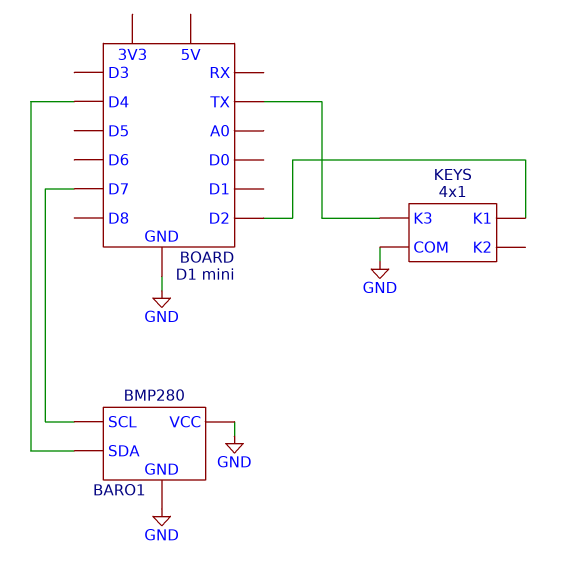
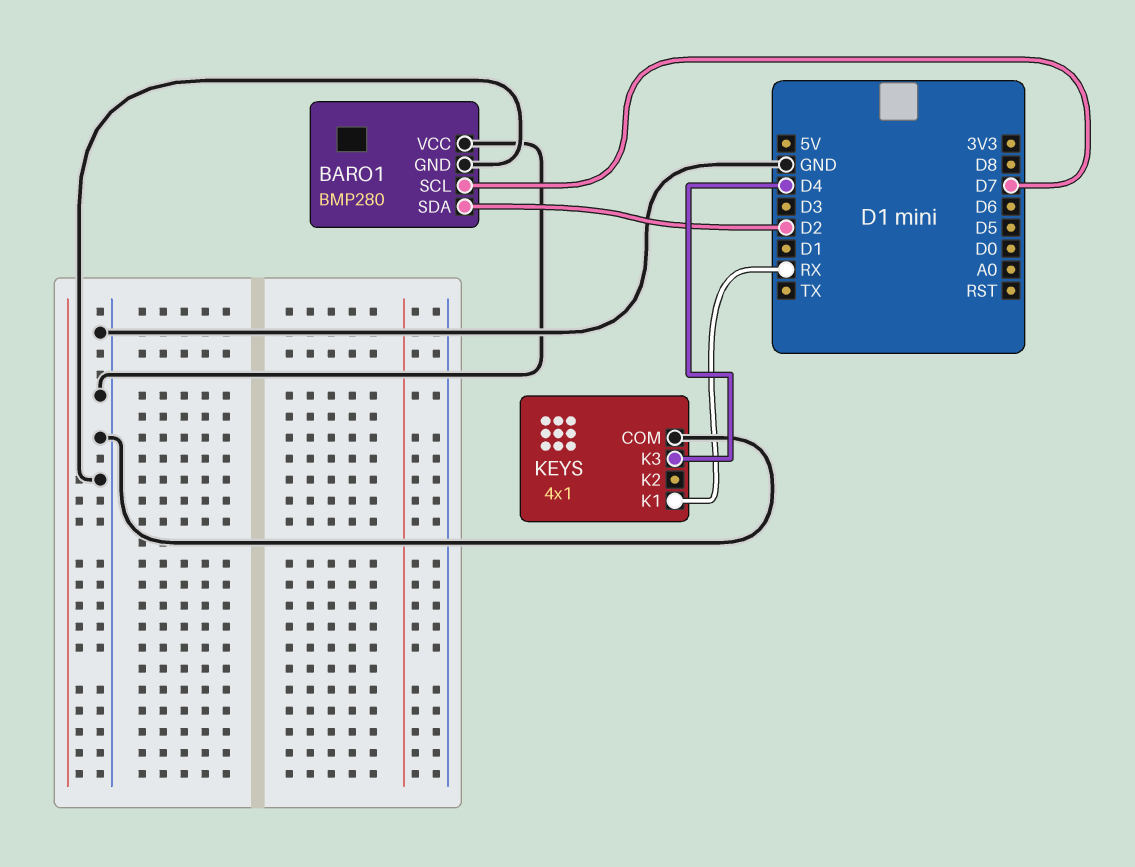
BARO1 pin SDA: D4 -> D2
KEYS pin K1: D2 -> RX
KEYS pin K3: TX -> D4

